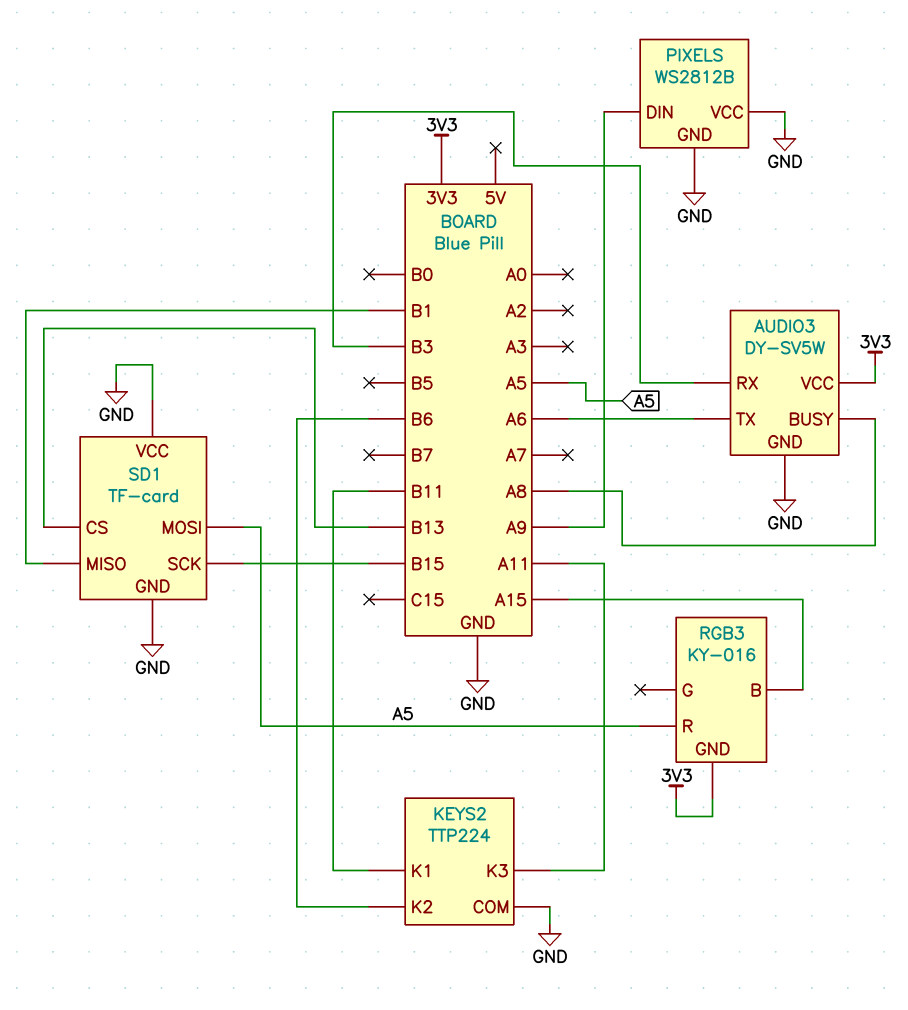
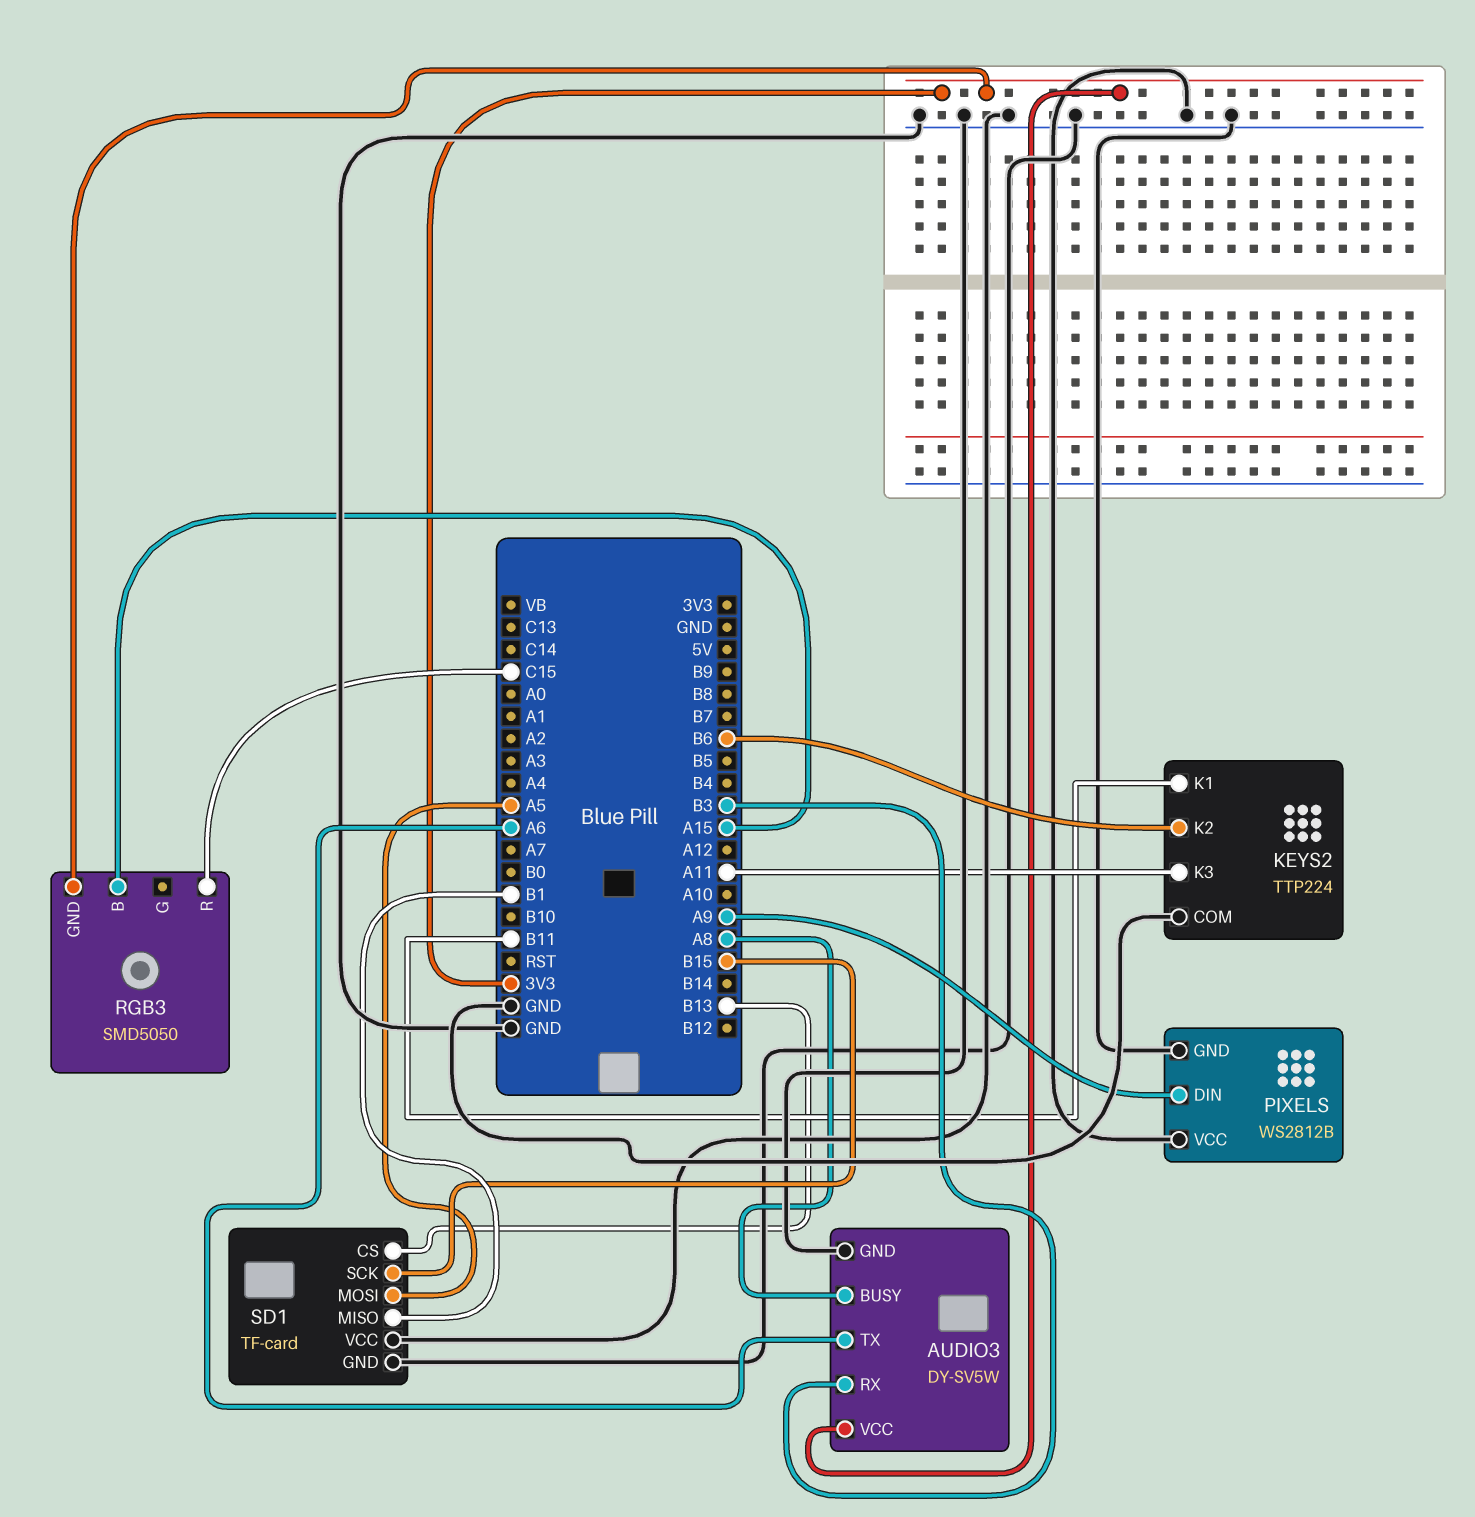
RGB3: KY-016 -> SMD5050
RGB3 pin R: A5 -> C15

